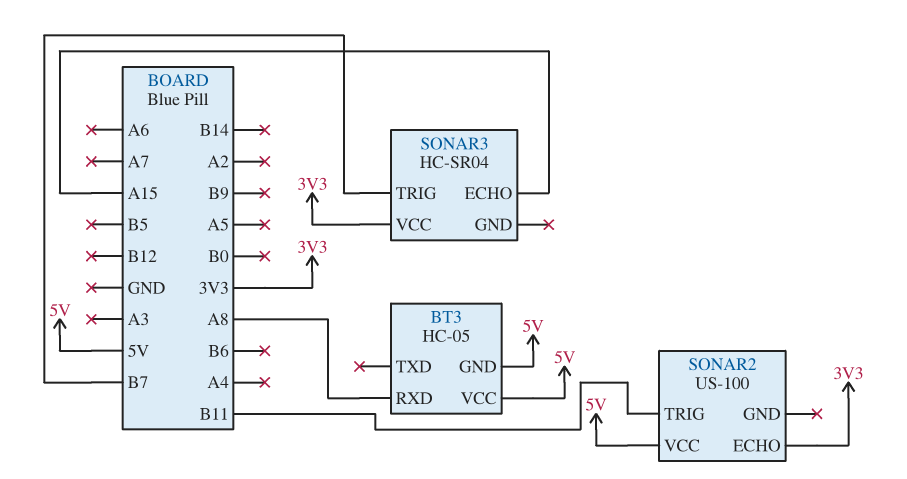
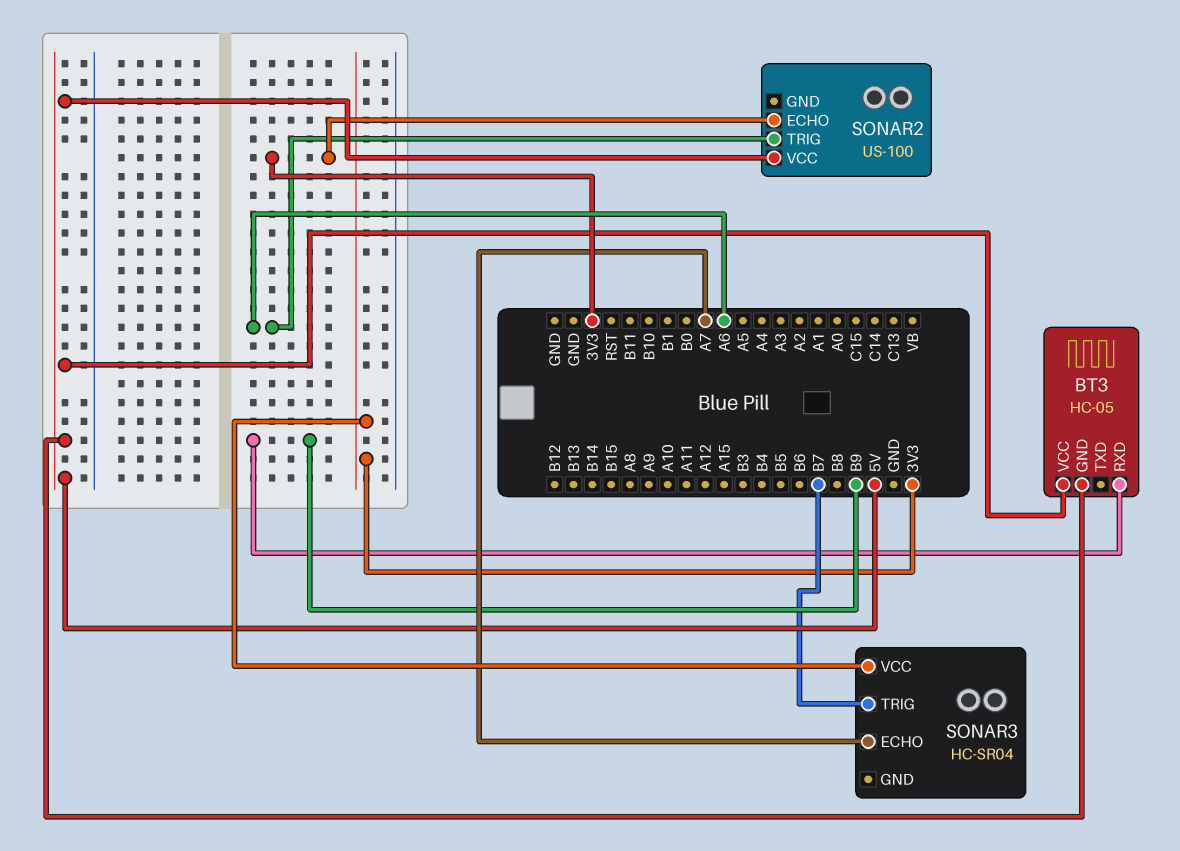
BT3 pin RXD: A8 -> B9
SONAR2 pin TRIG: B11 -> A6
SONAR3 pin ECHO: A15 -> A7

